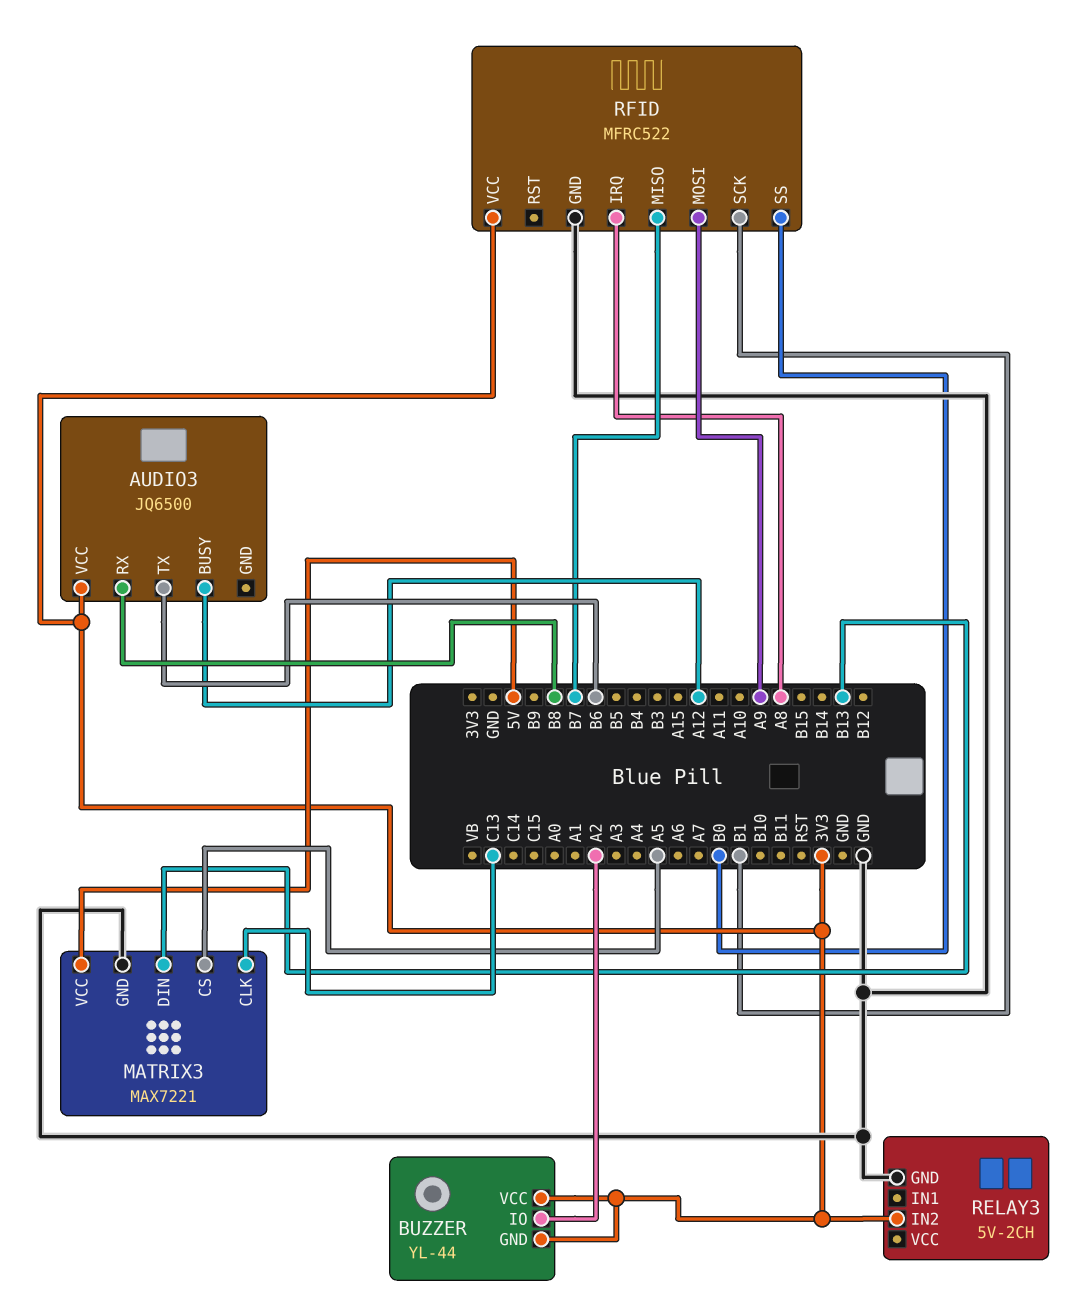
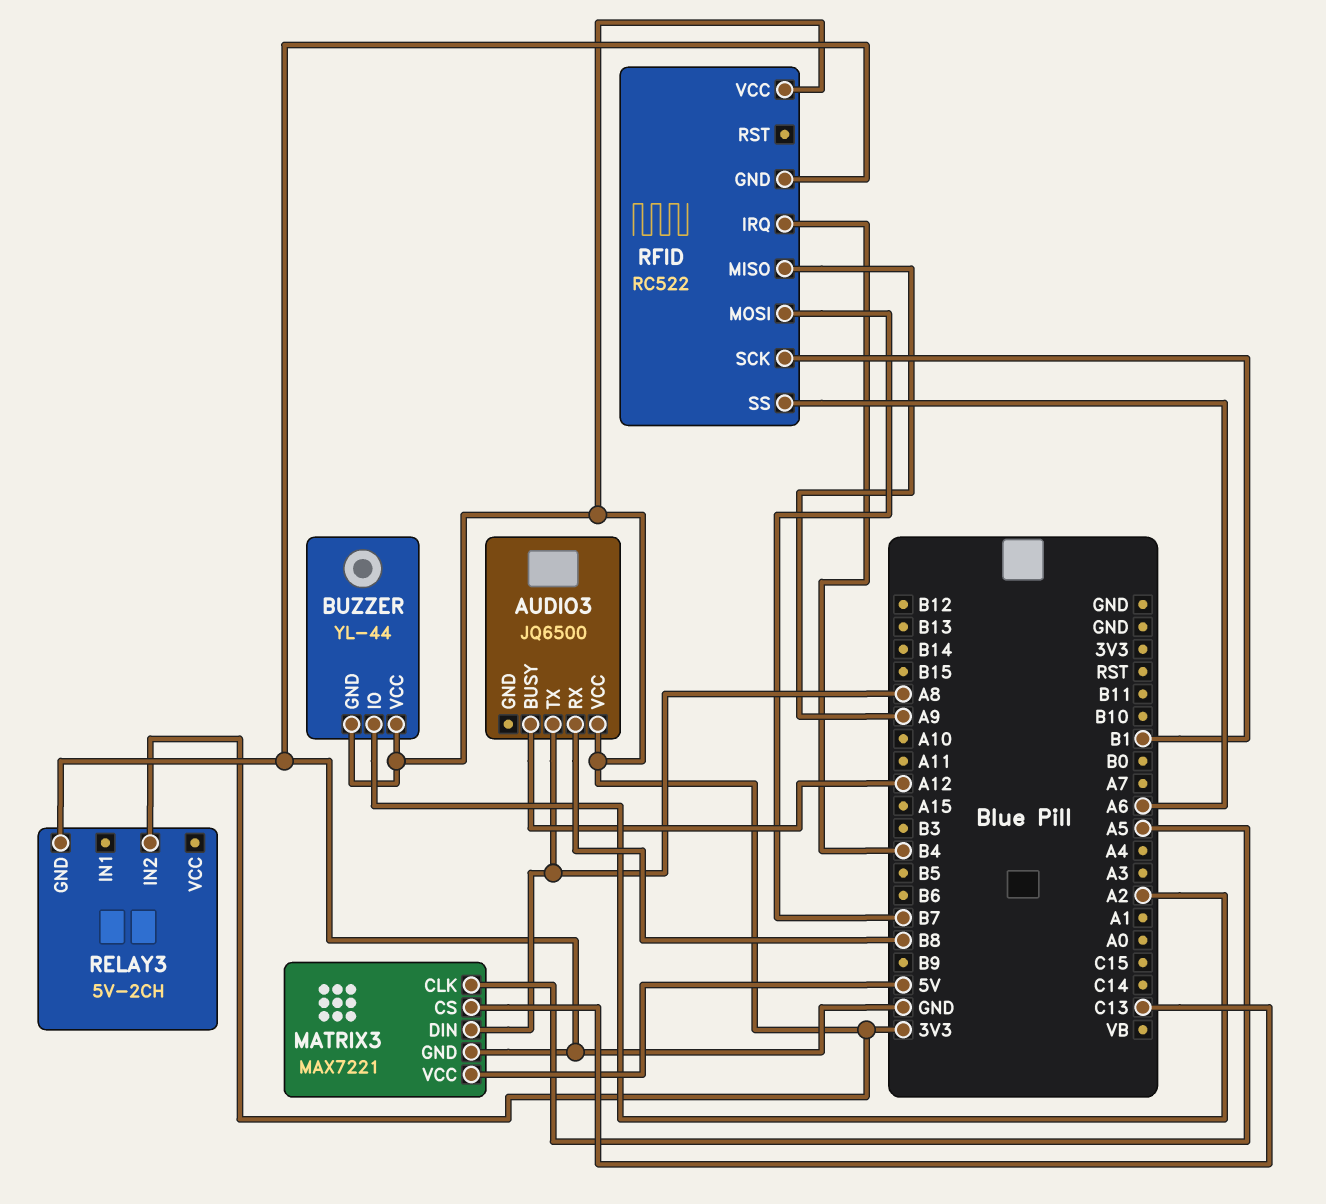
AUDIO3 pin TX: B6 -> A8
MATRIX3 pin CLK: C13 -> A5
MATRIX3 pin CS: A5 -> C13
MATRIX3 pin DIN: B13 -> A8
RFID: MFRC522 -> RC522
RFID pin IRQ: A8 -> B4
RFID pin MISO: B7 -> A9
RFID pin MOSI: A9 -> B7
RFID pin SS: B0 -> A6

